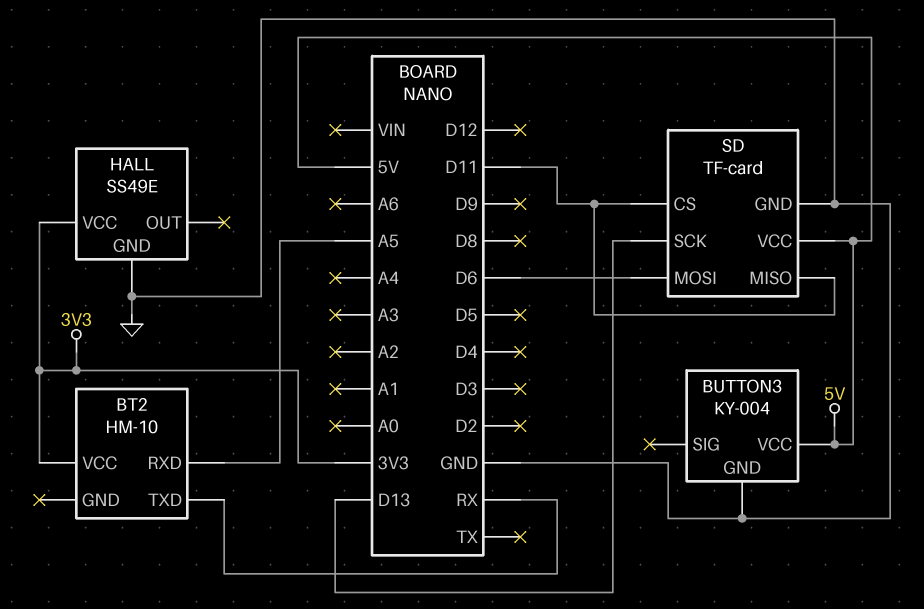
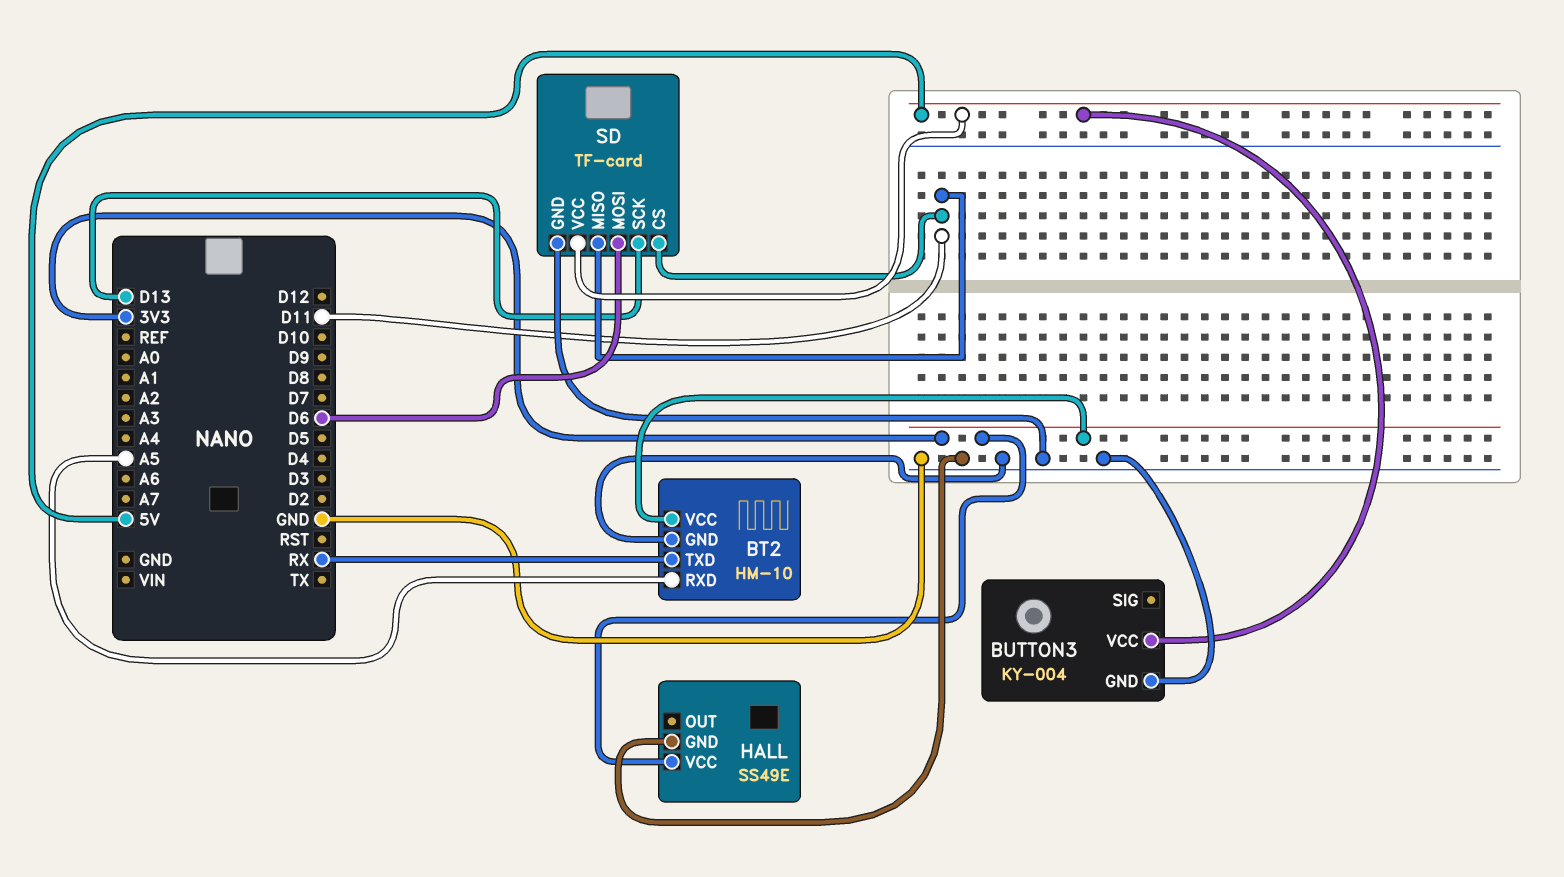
BT2 pin GND: none -> GND

